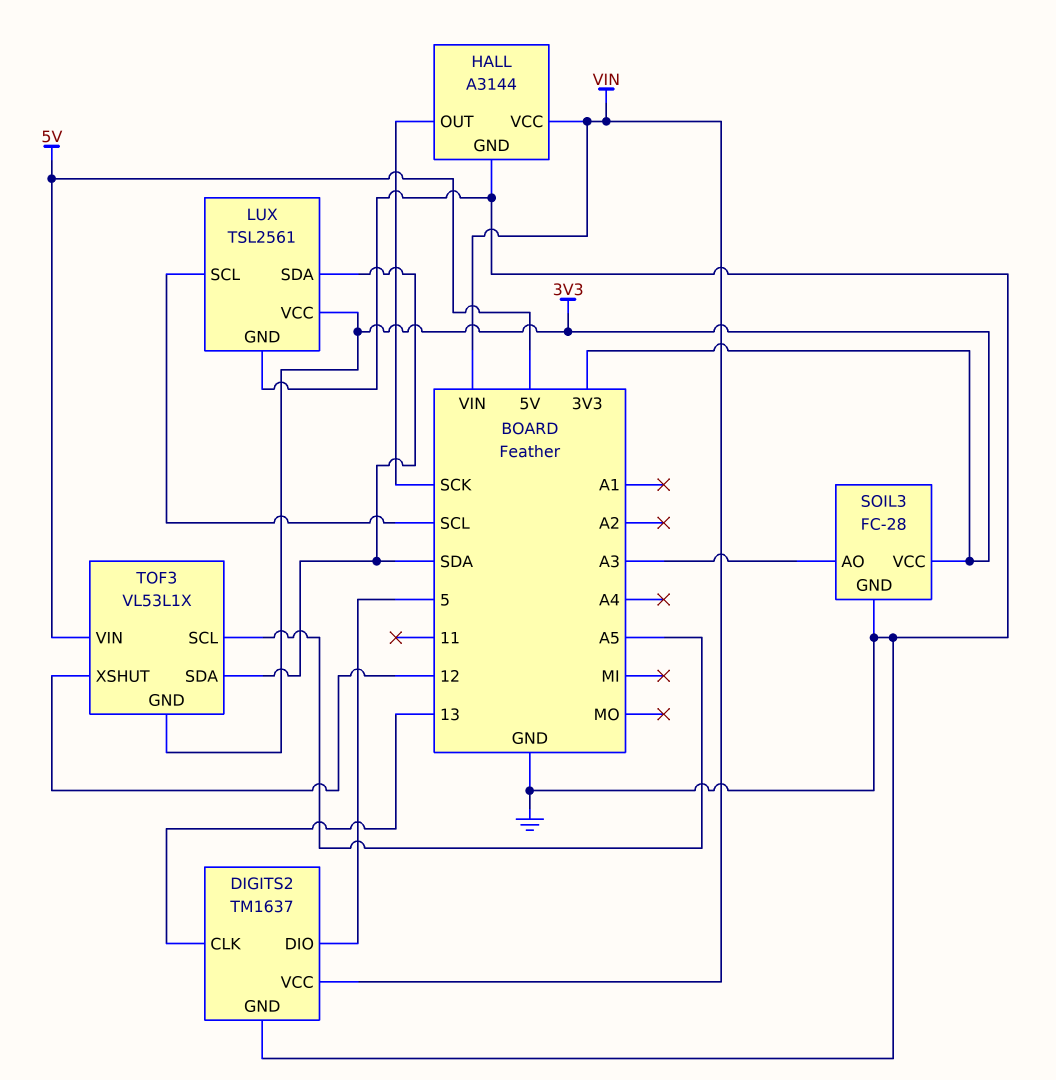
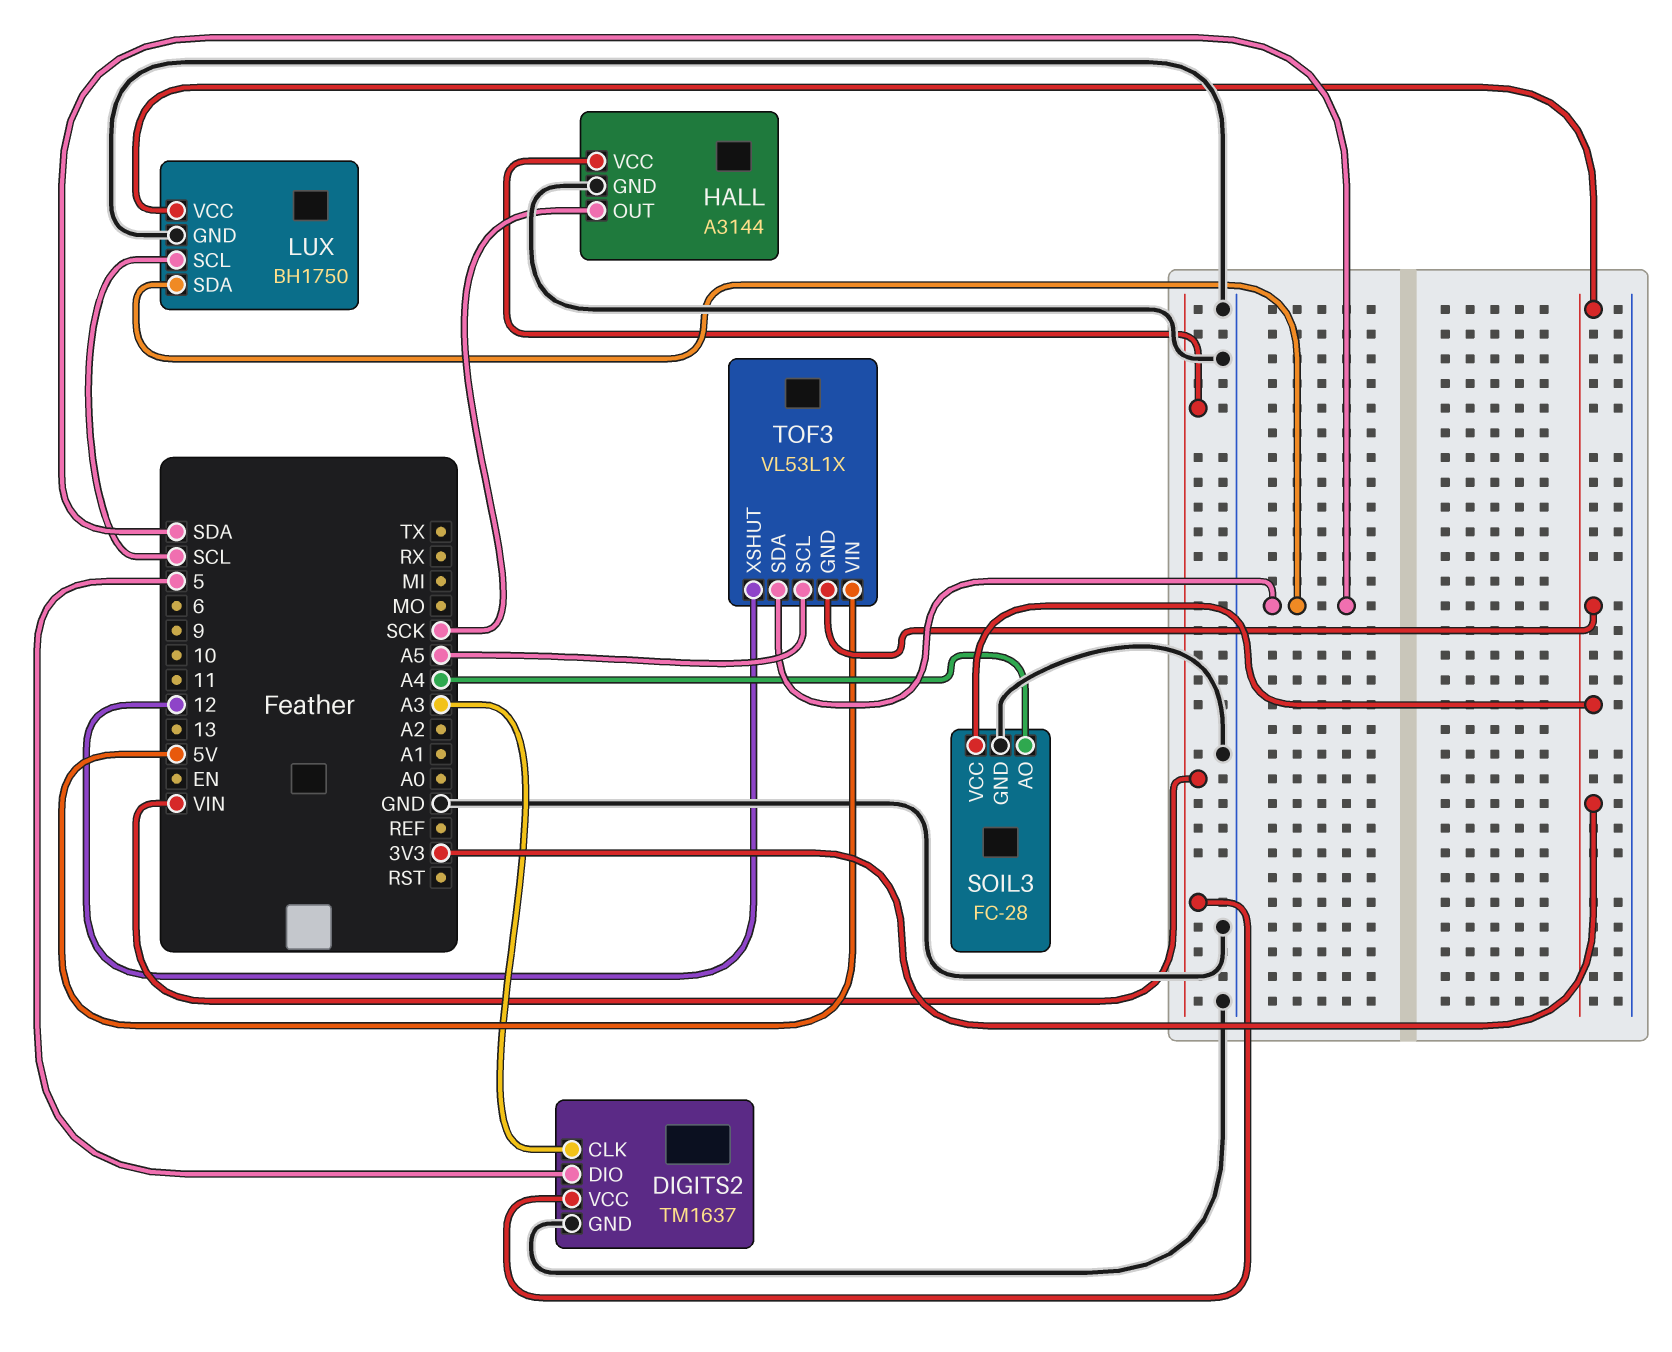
DIGITS2 pin CLK: 13 -> A3
LUX: TSL2561 -> BH1750
SOIL3 pin AO: A3 -> A4

